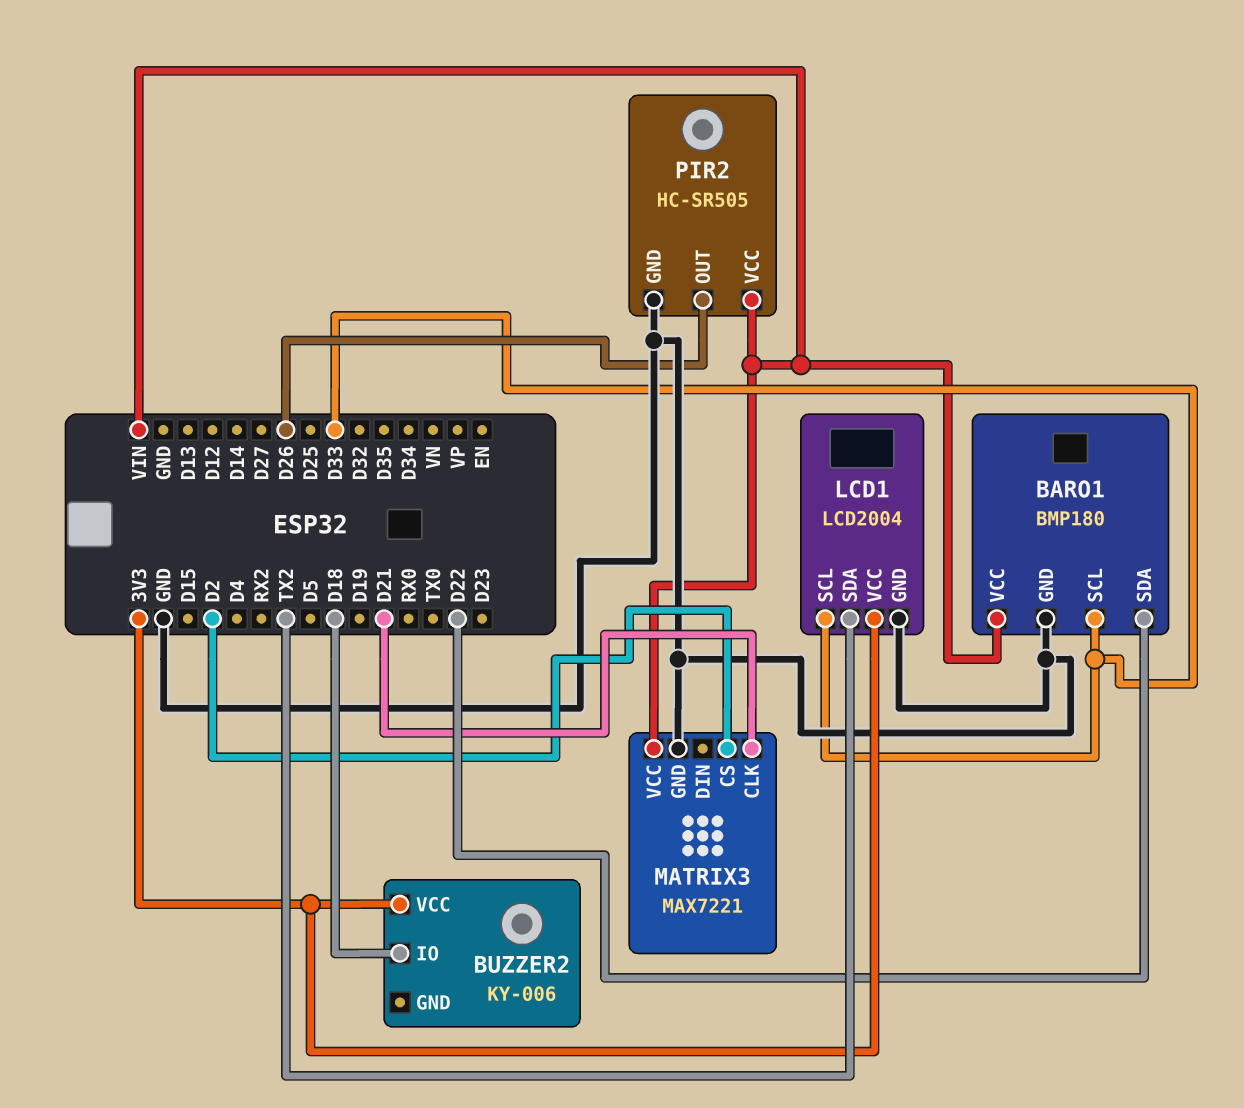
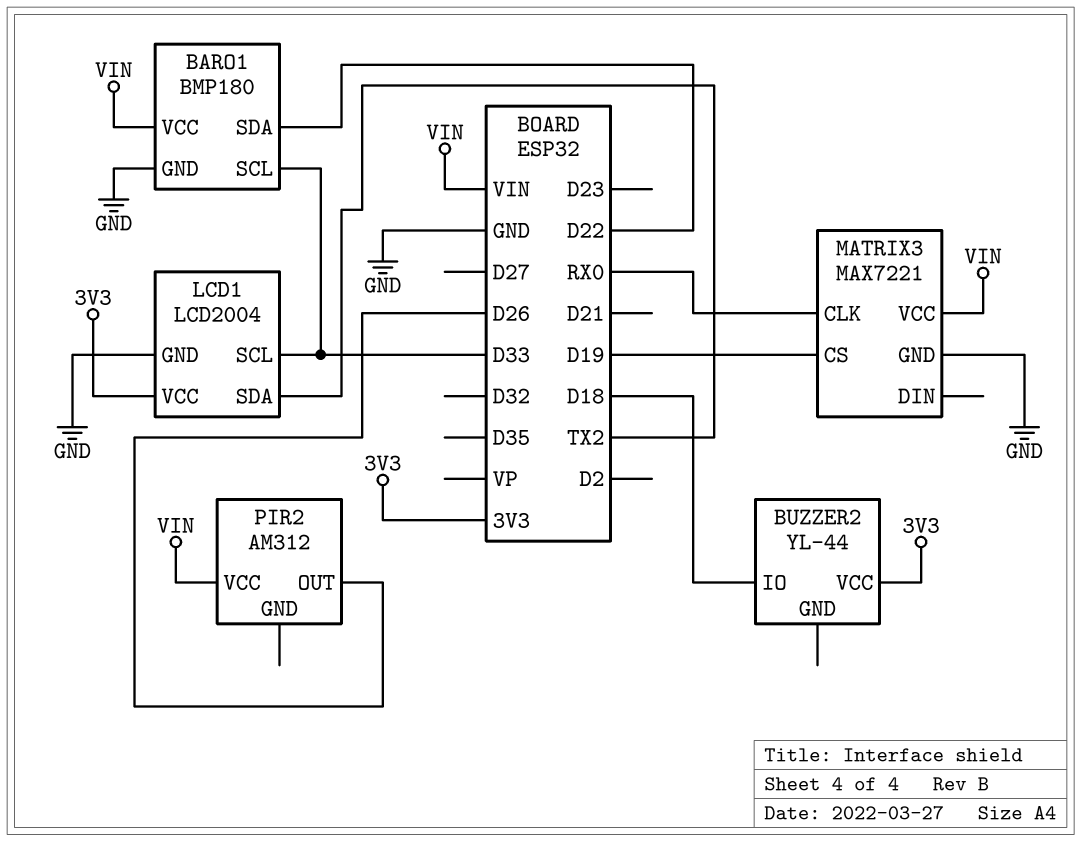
BUZZER2: KY-006 -> YL-44
MATRIX3 pin CLK: D21 -> RX0
MATRIX3 pin CS: D2 -> D19
PIR2: HC-SR505 -> AM312
PIR2 pin GND: GND -> none

